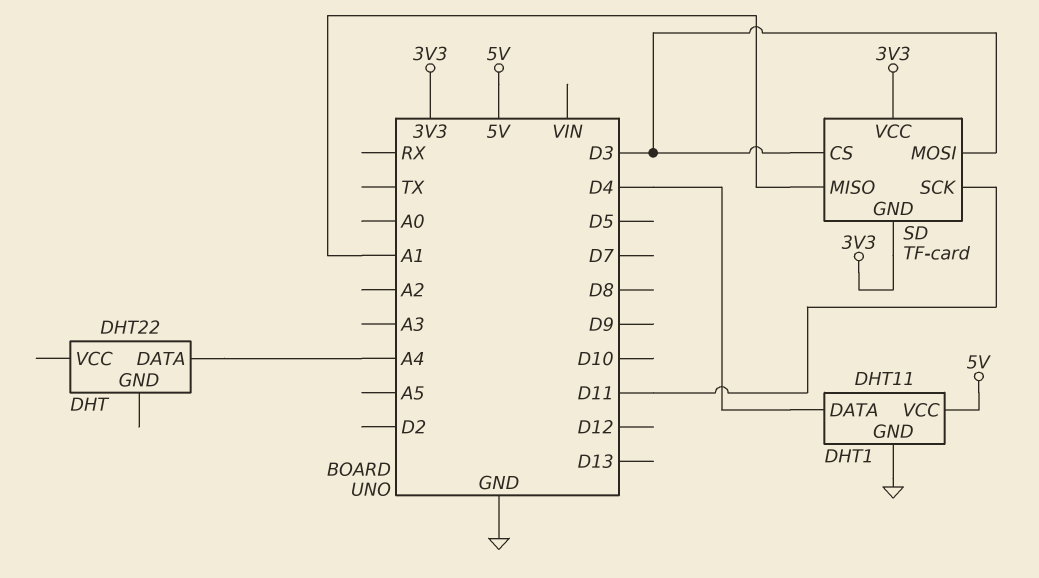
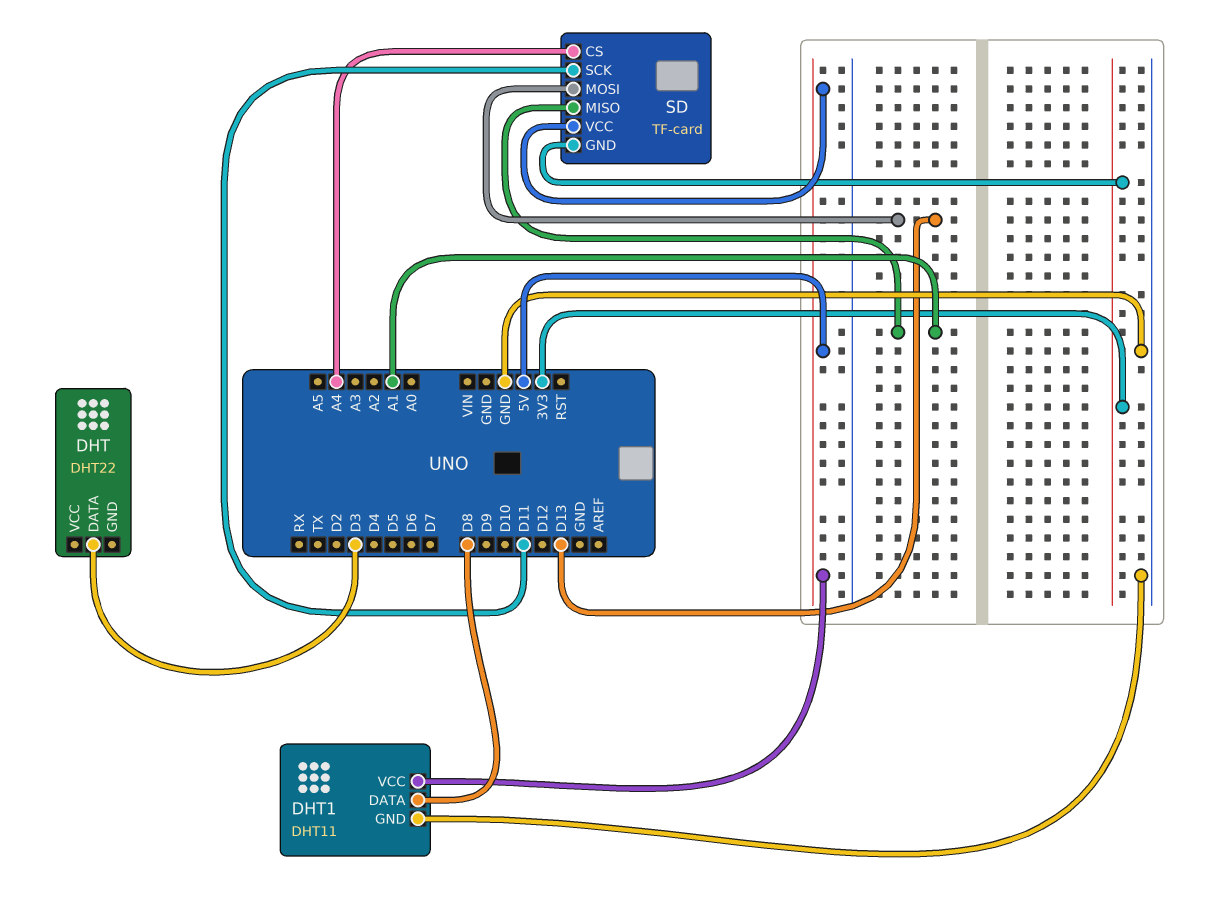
DHT pin DATA: A4 -> D3
DHT1 pin DATA: D4 -> D8
SD pin CS: D3 -> A4
SD pin MOSI: D3 -> D13
SD pin VCC: 3V3 -> 5V

